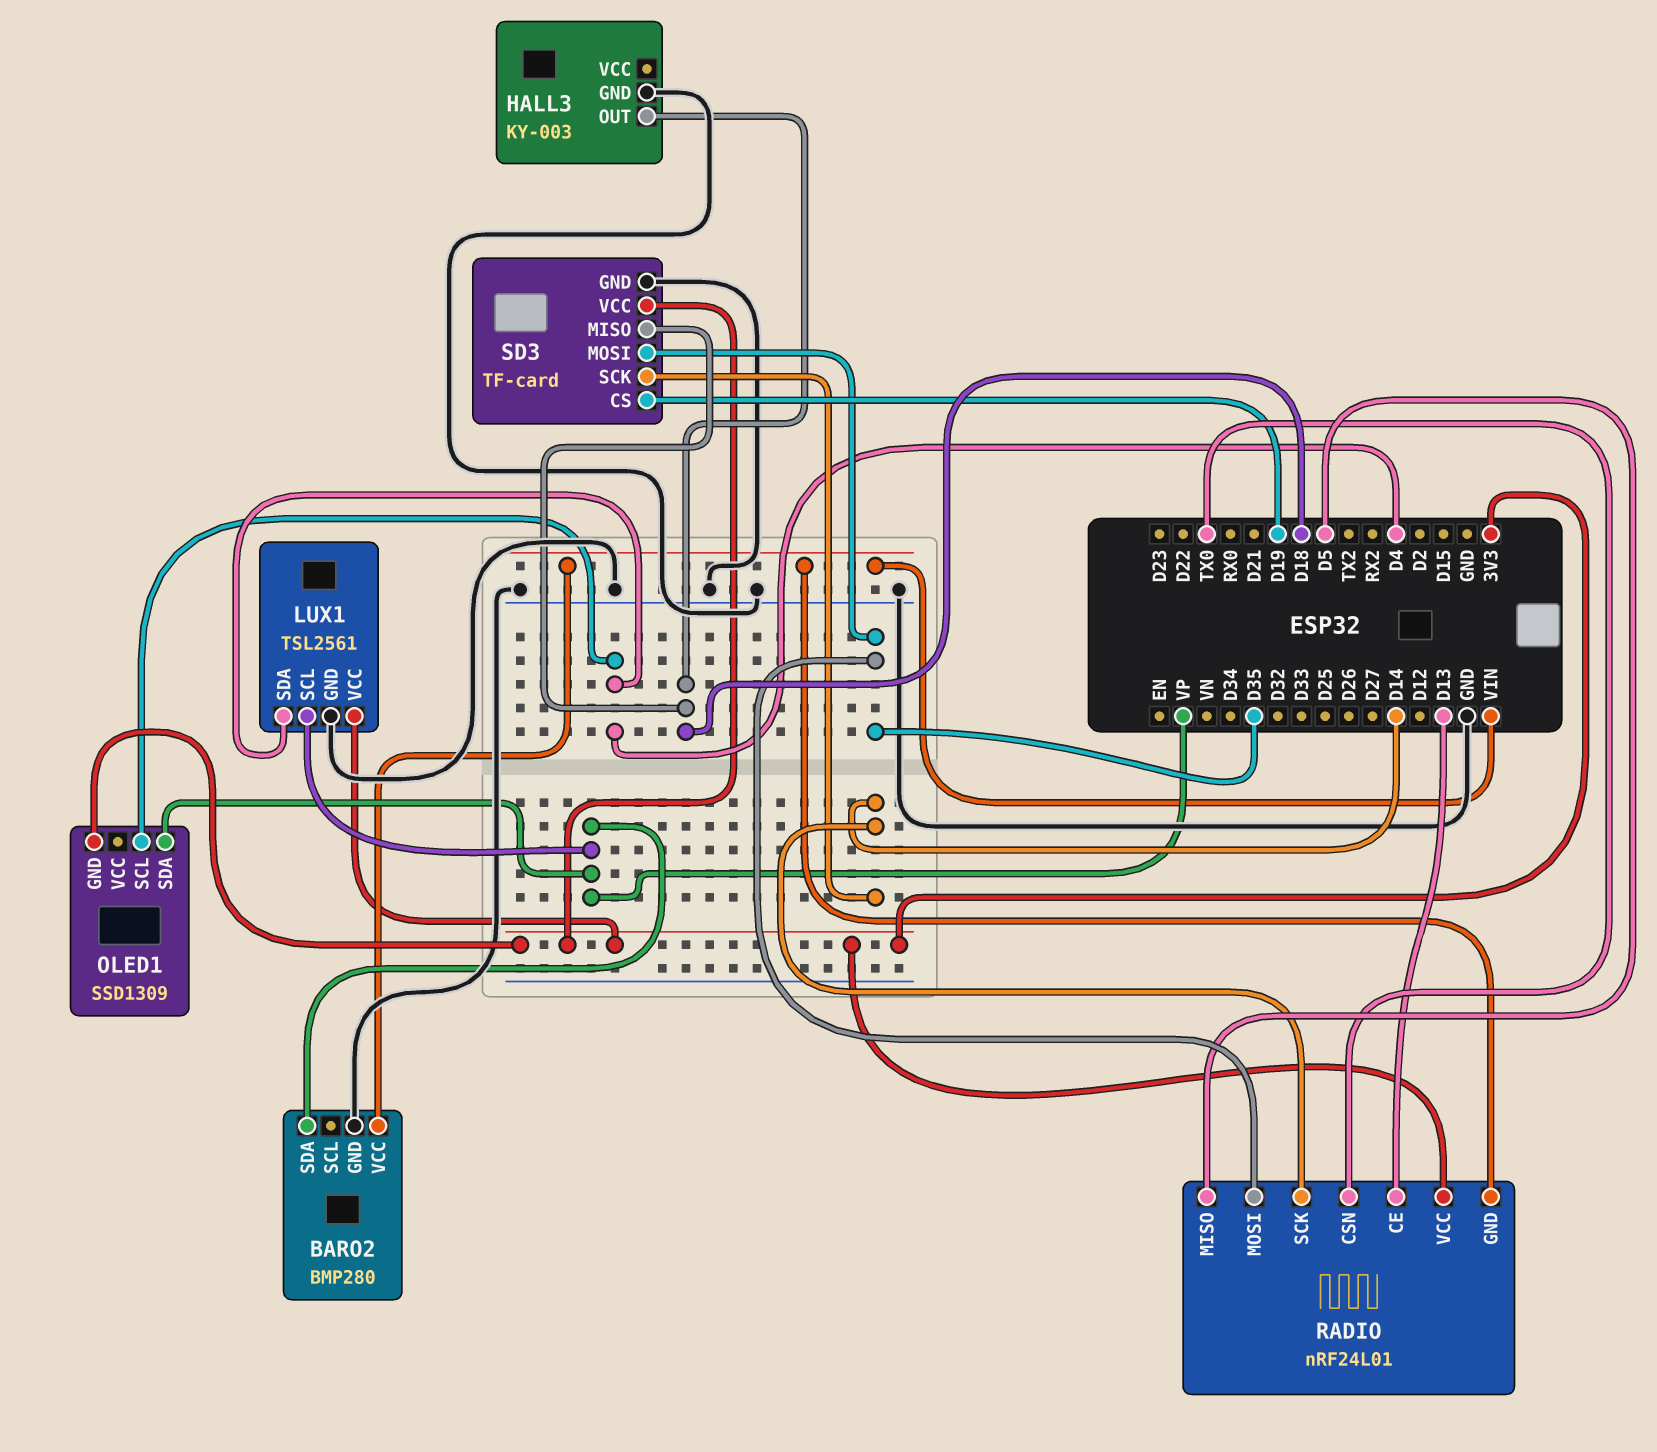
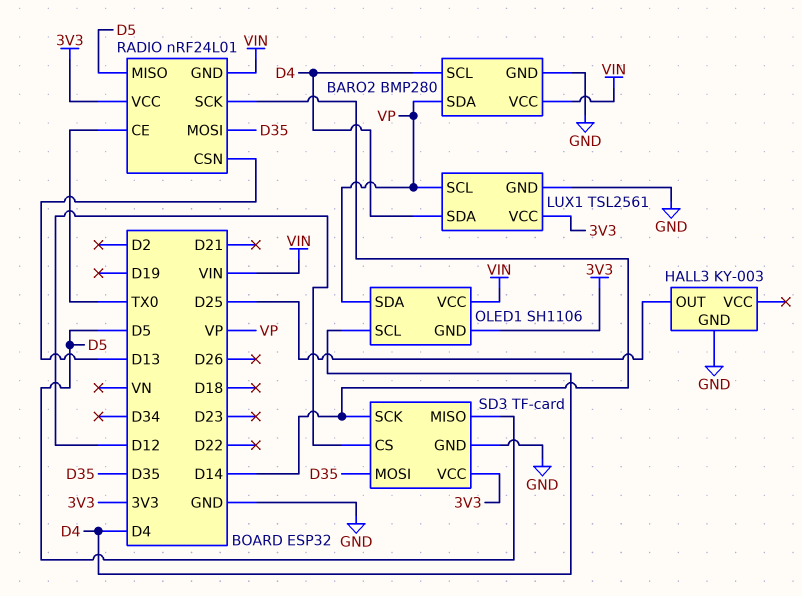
BARO2 pin SCL: none -> D4
HALL3 pin OUT: D18 -> D25
OLED1: SSD1309 -> SH1106
OLED1 pin VCC: none -> VIN
RADIO pin CE: D13 -> TX0
RADIO pin CSN: TX0 -> D13
SD3 pin CS: D19 -> D12
SD3 pin MISO: D18 -> D5

